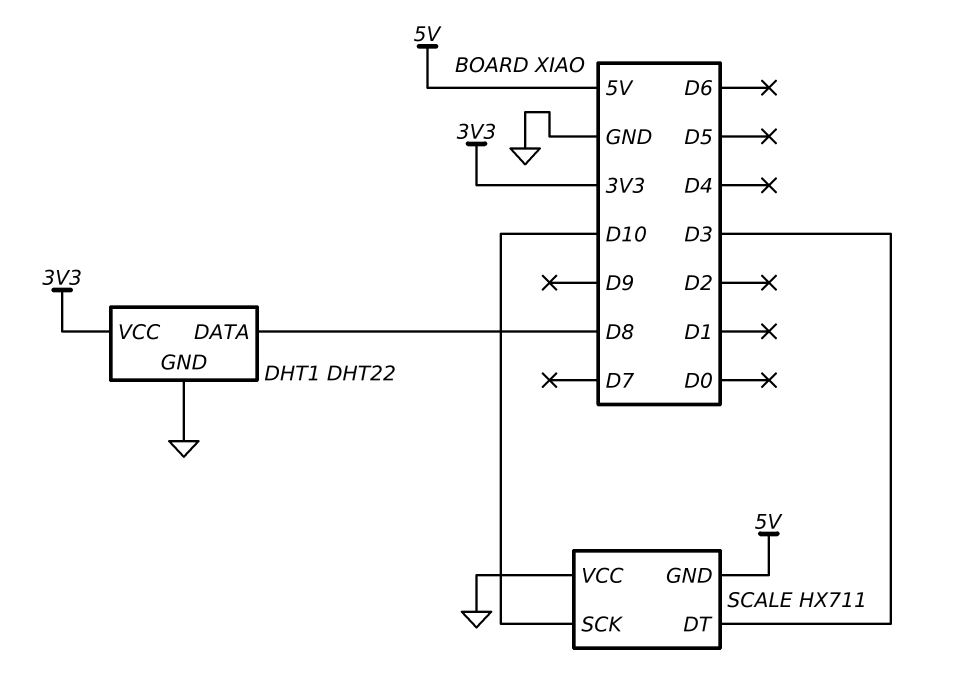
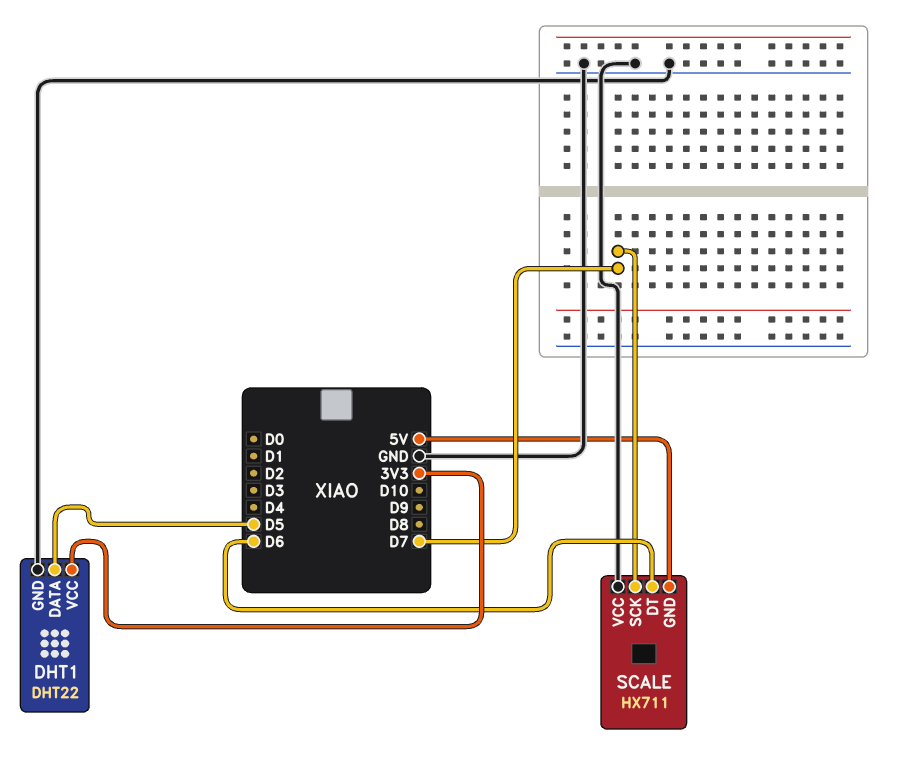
DHT1 pin DATA: D8 -> D5
SCALE pin DT: D3 -> D6
SCALE pin SCK: D10 -> D7

